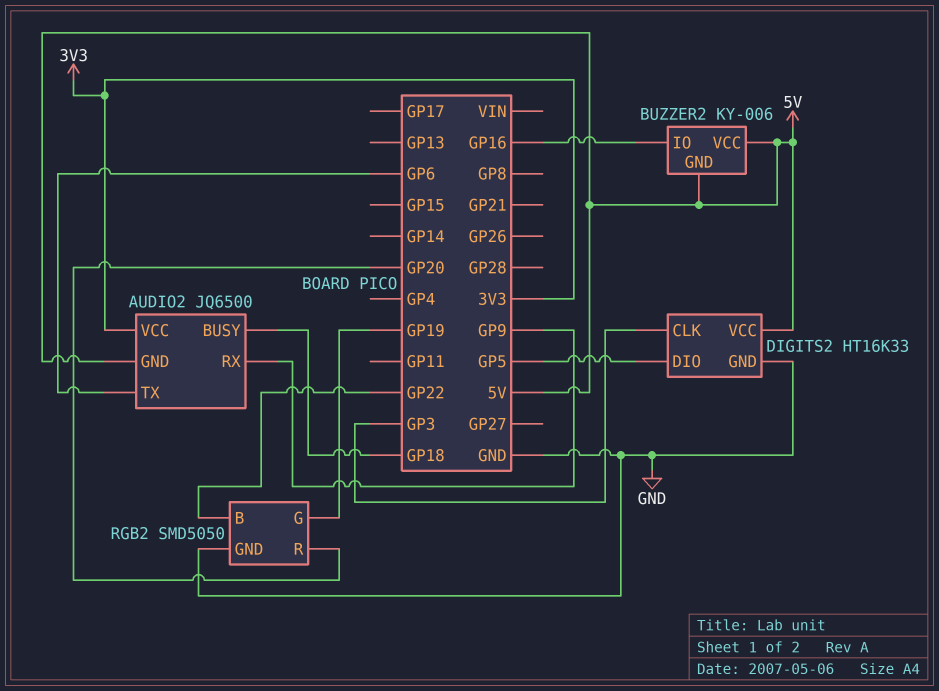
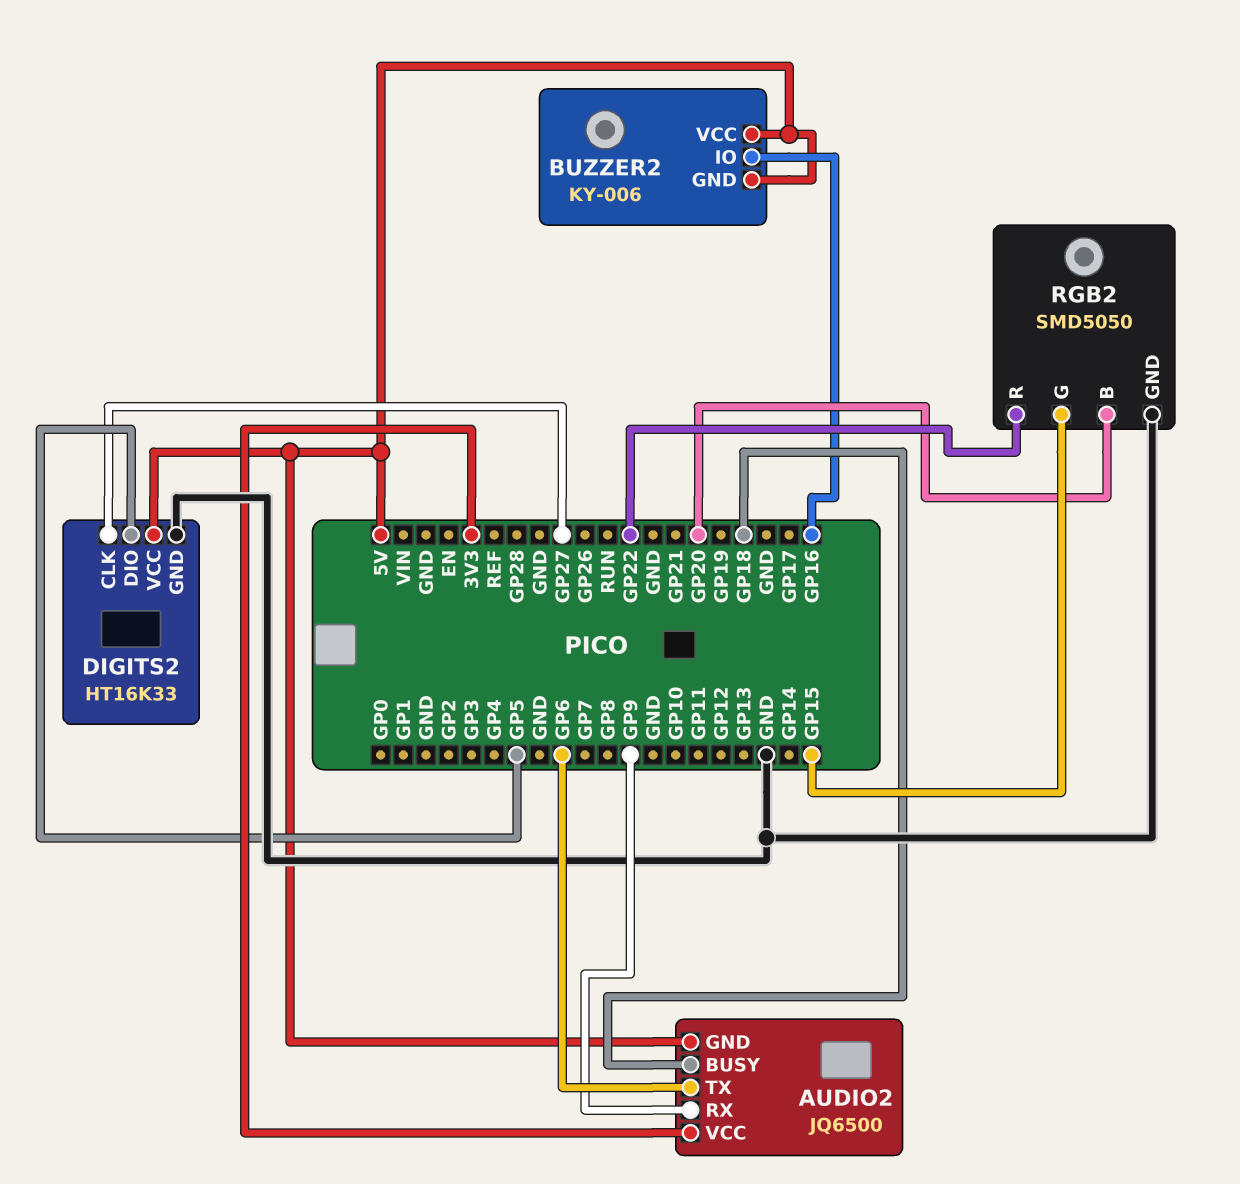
DIGITS2 pin CLK: GP3 -> GP27
RGB2 pin B: GP22 -> GP20
RGB2 pin G: GP19 -> GP15
RGB2 pin R: GP20 -> GP22

